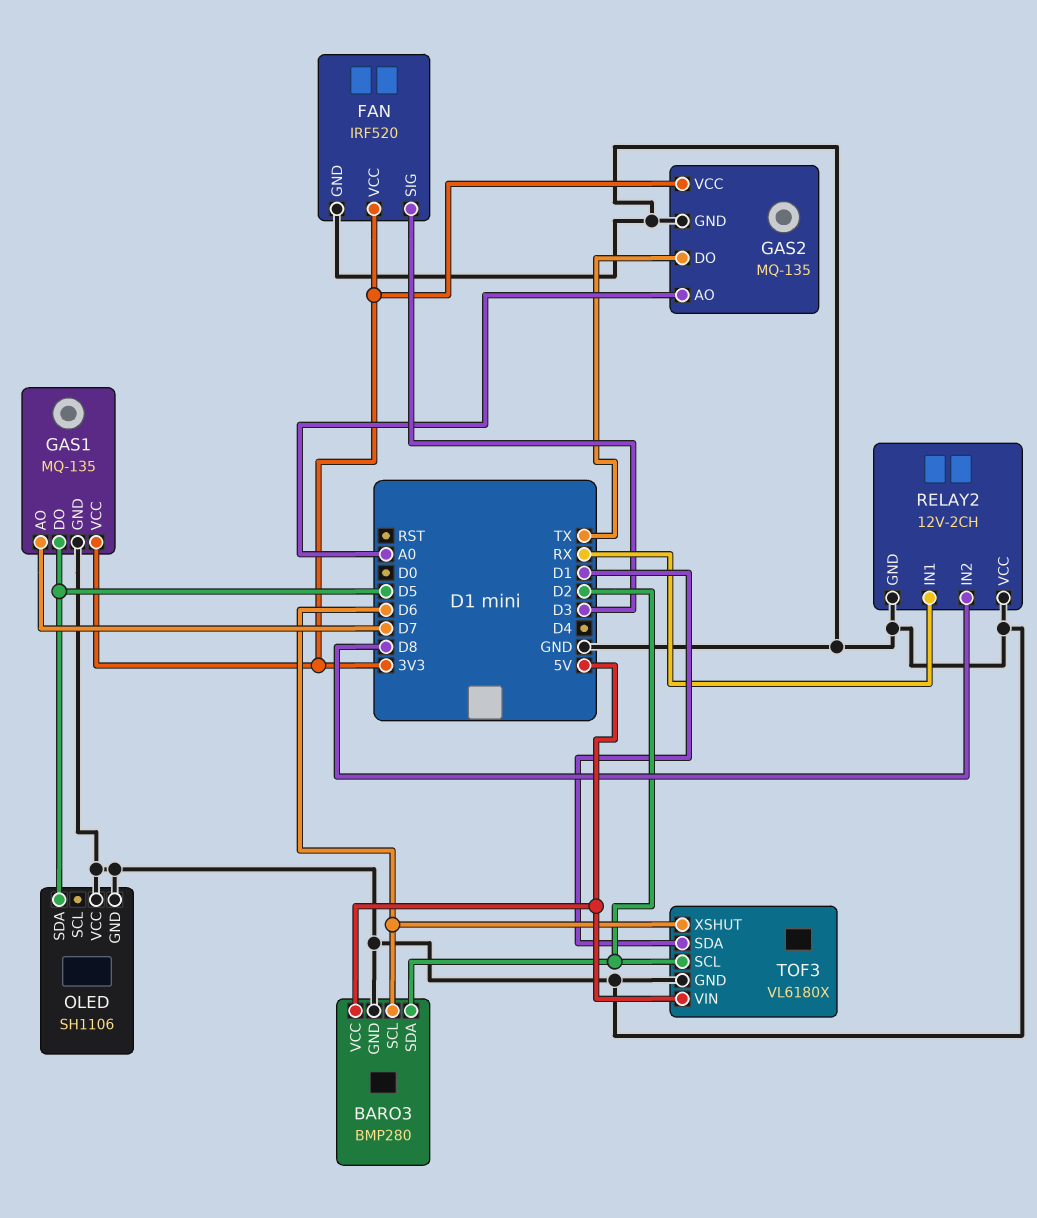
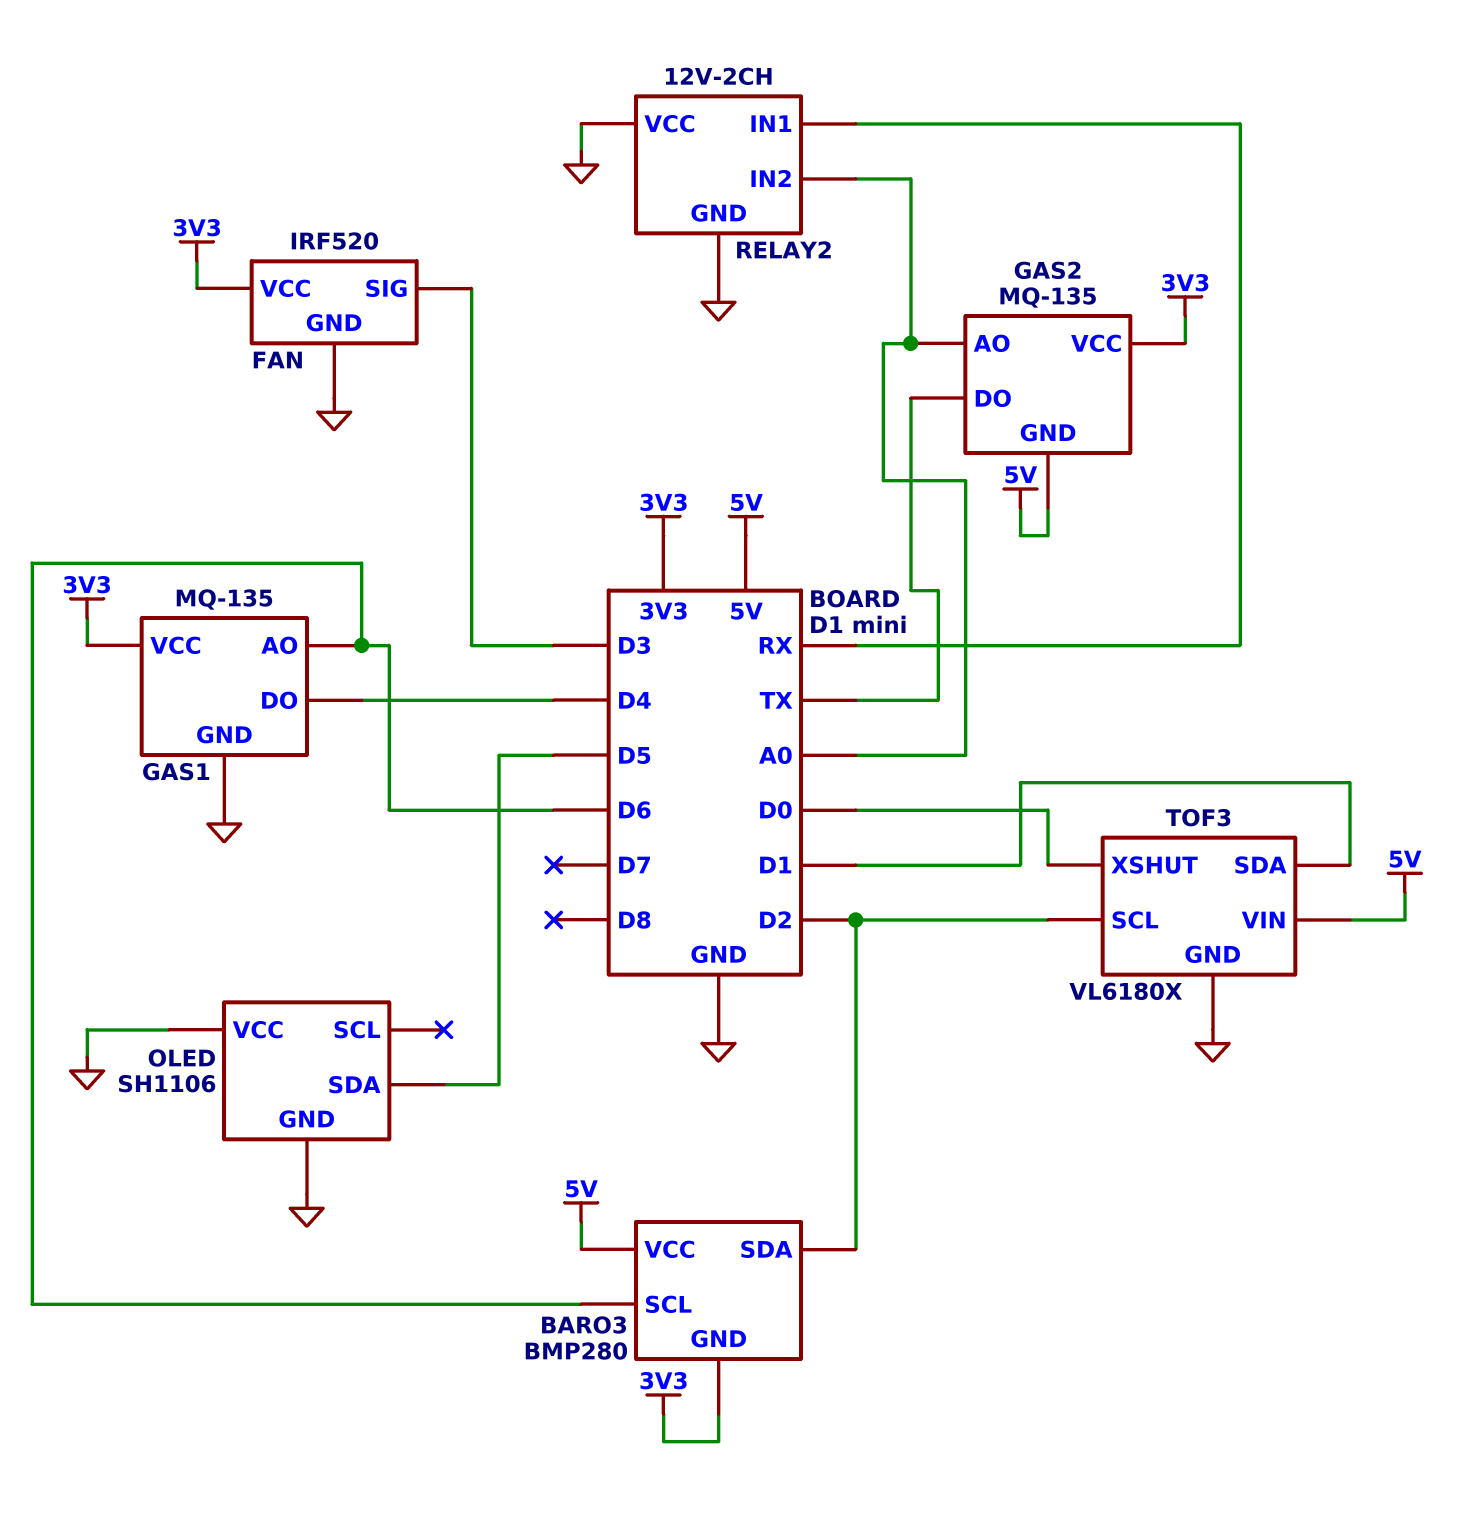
BARO3 pin GND: GND -> 3V3
GAS1 pin AO: D7 -> D6
GAS1 pin DO: D5 -> D4
GAS2 pin GND: GND -> 5V
RELAY2 pin IN2: D8 -> A0
TOF3 pin XSHUT: D6 -> D0

